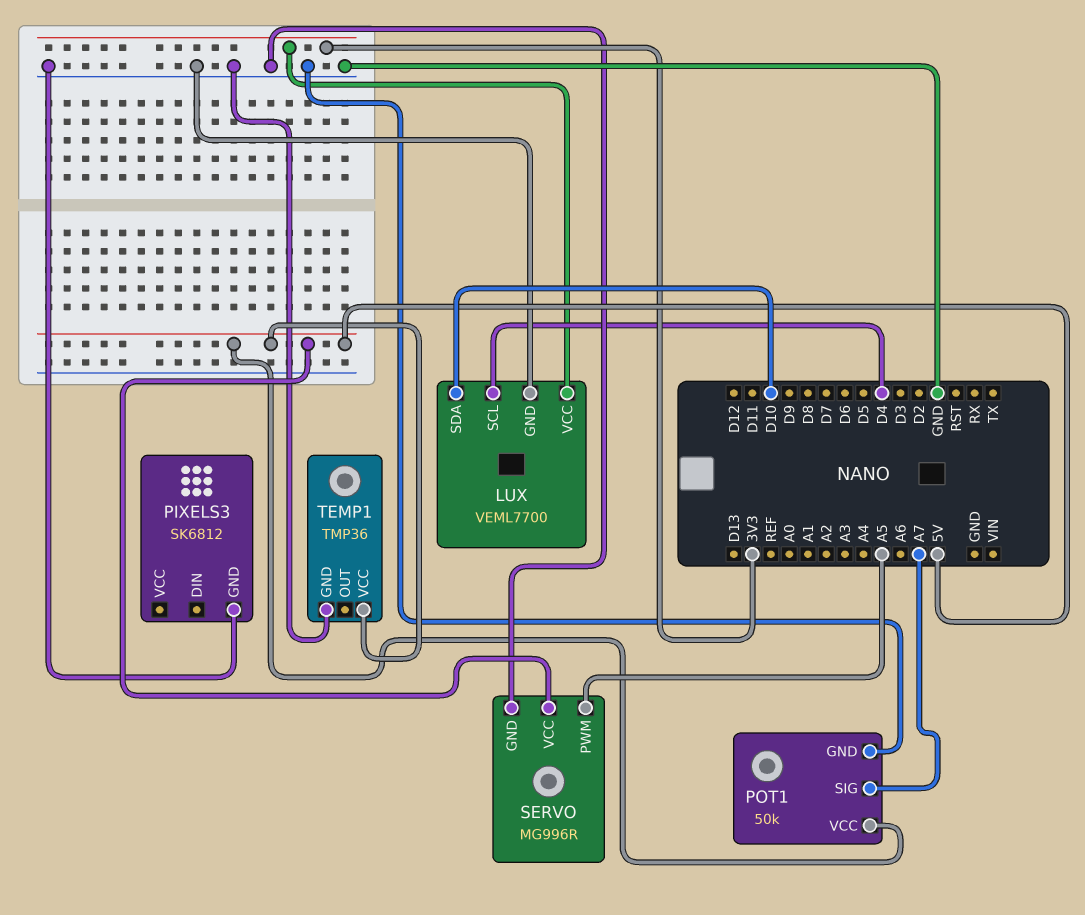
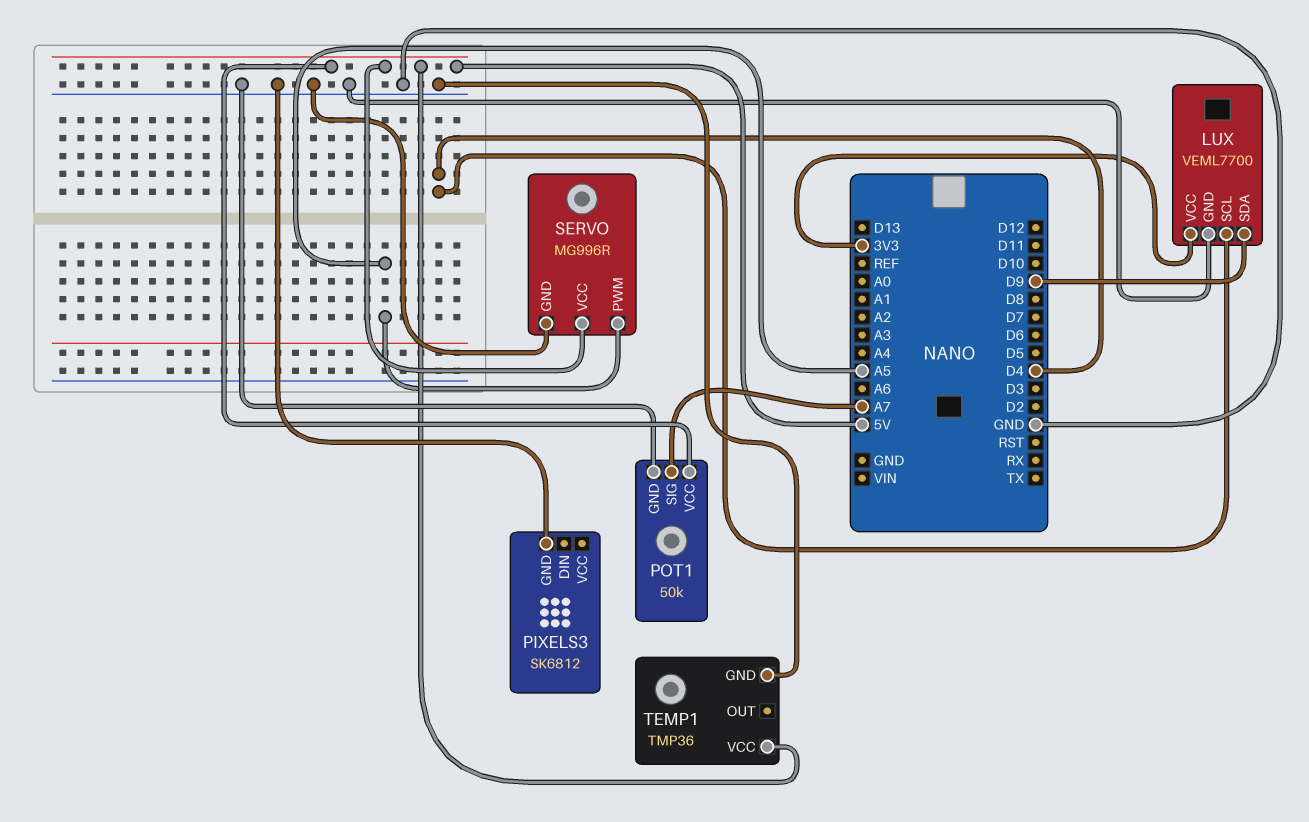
LUX pin SDA: D10 -> D9

